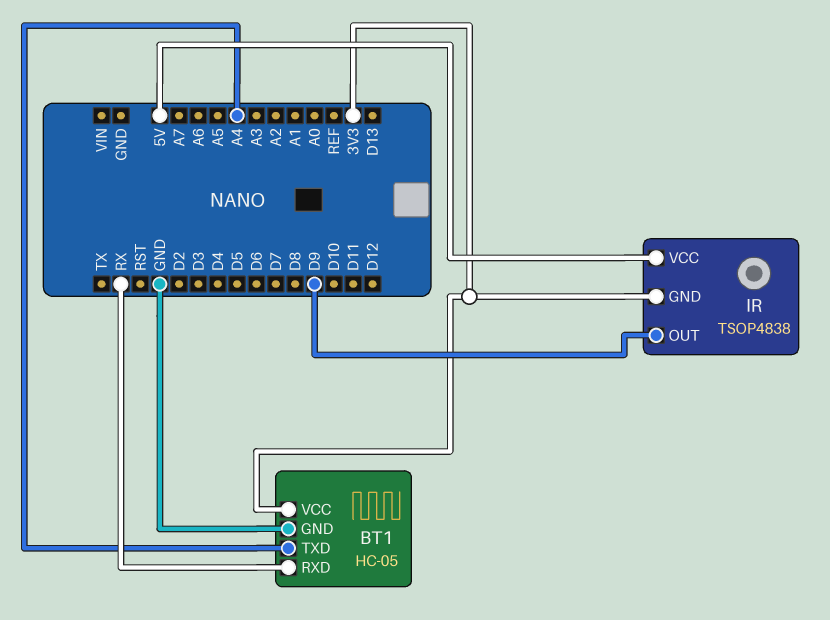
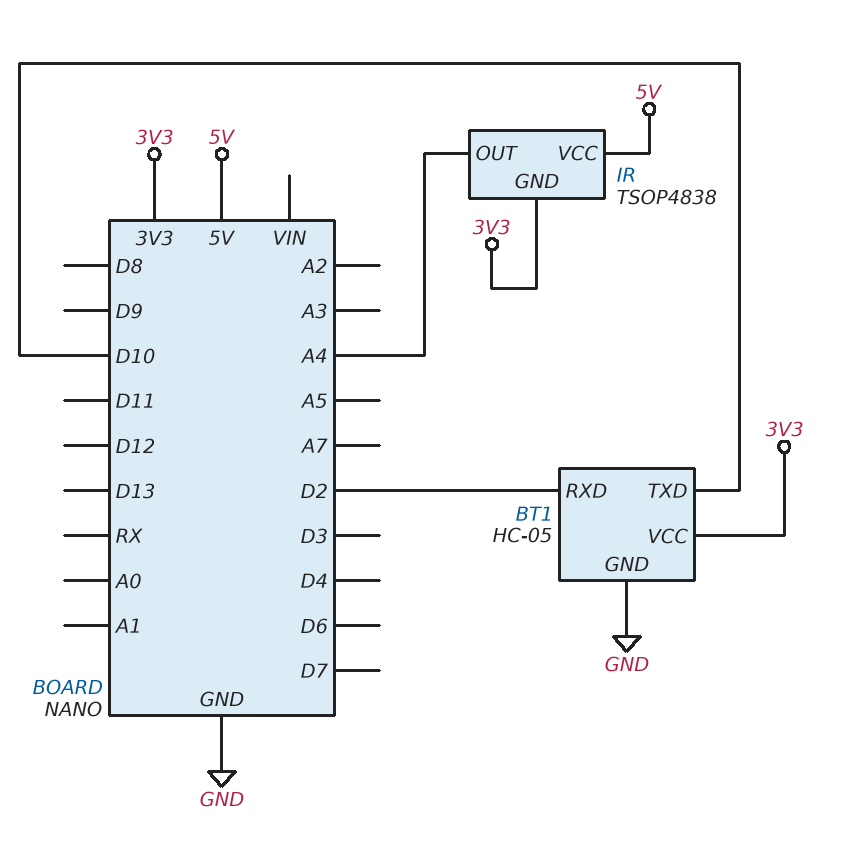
BT1 pin RXD: RX -> D2
BT1 pin TXD: A4 -> D10
IR pin OUT: D9 -> A4

